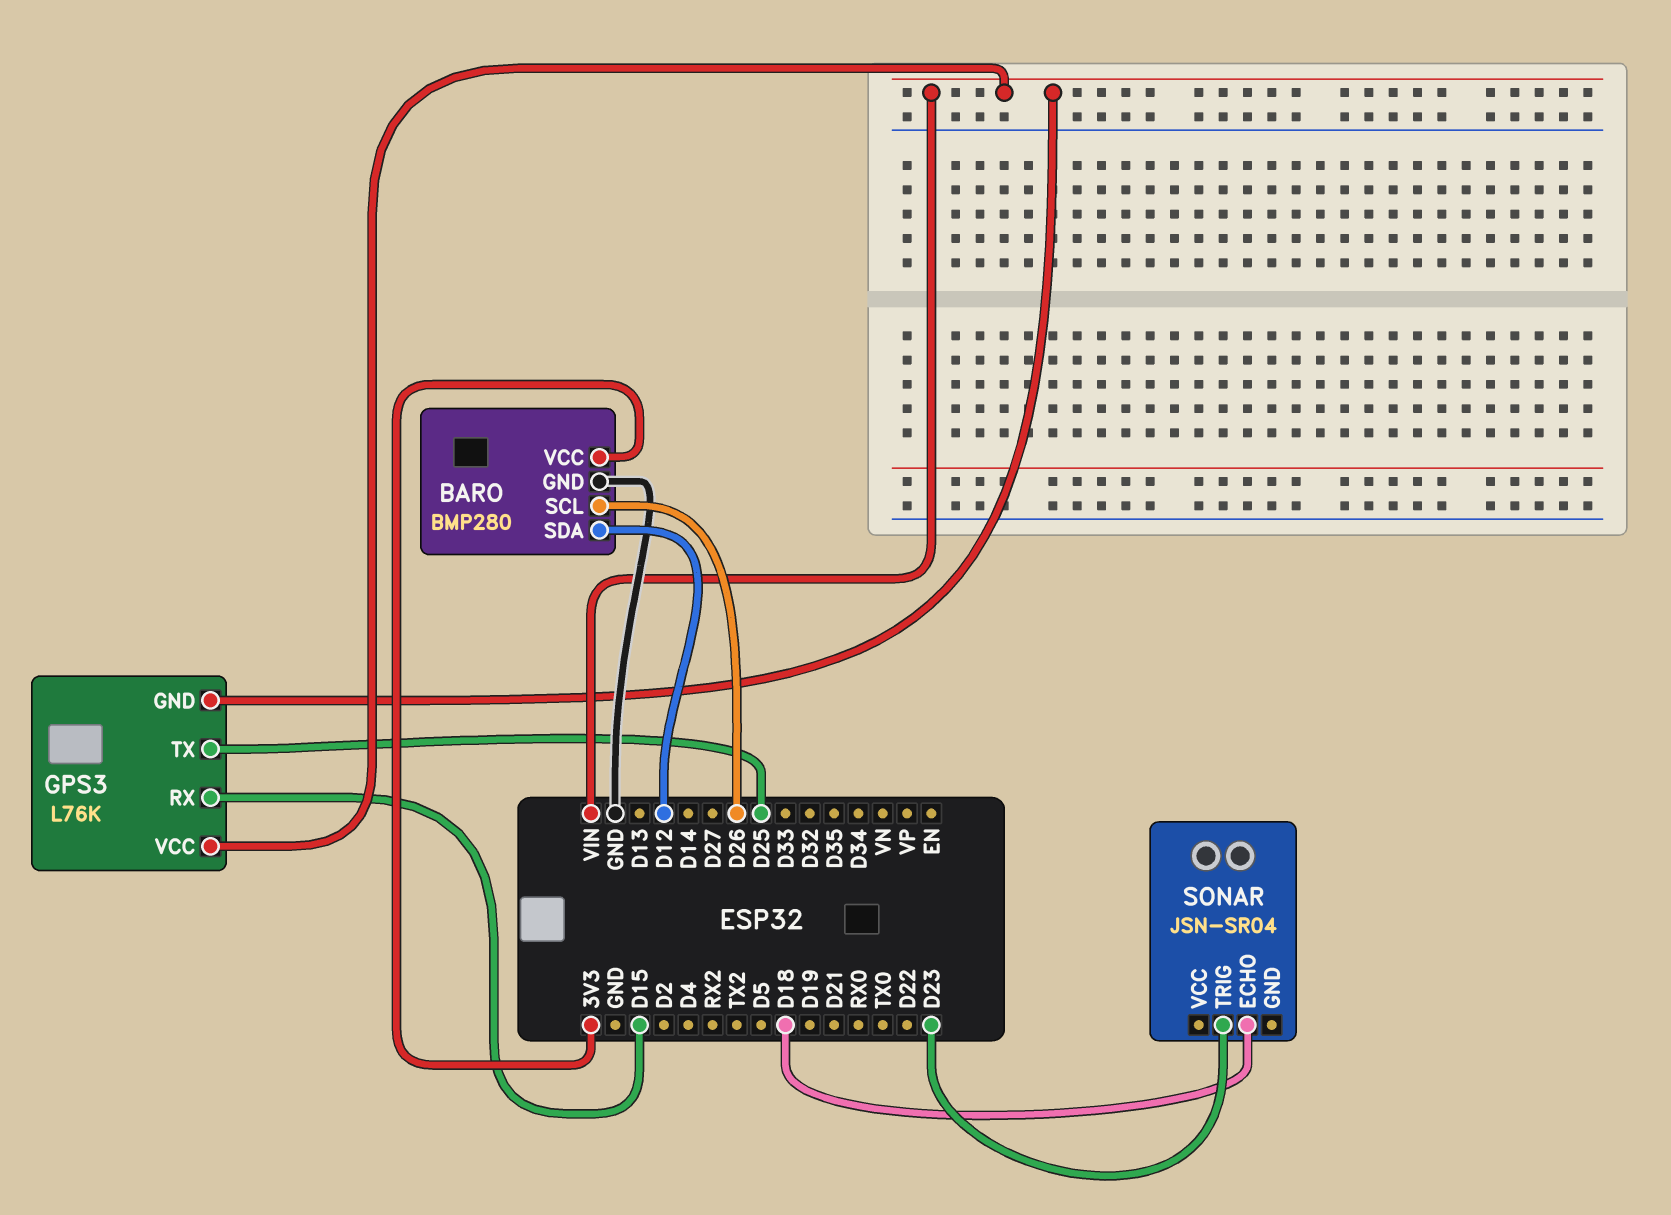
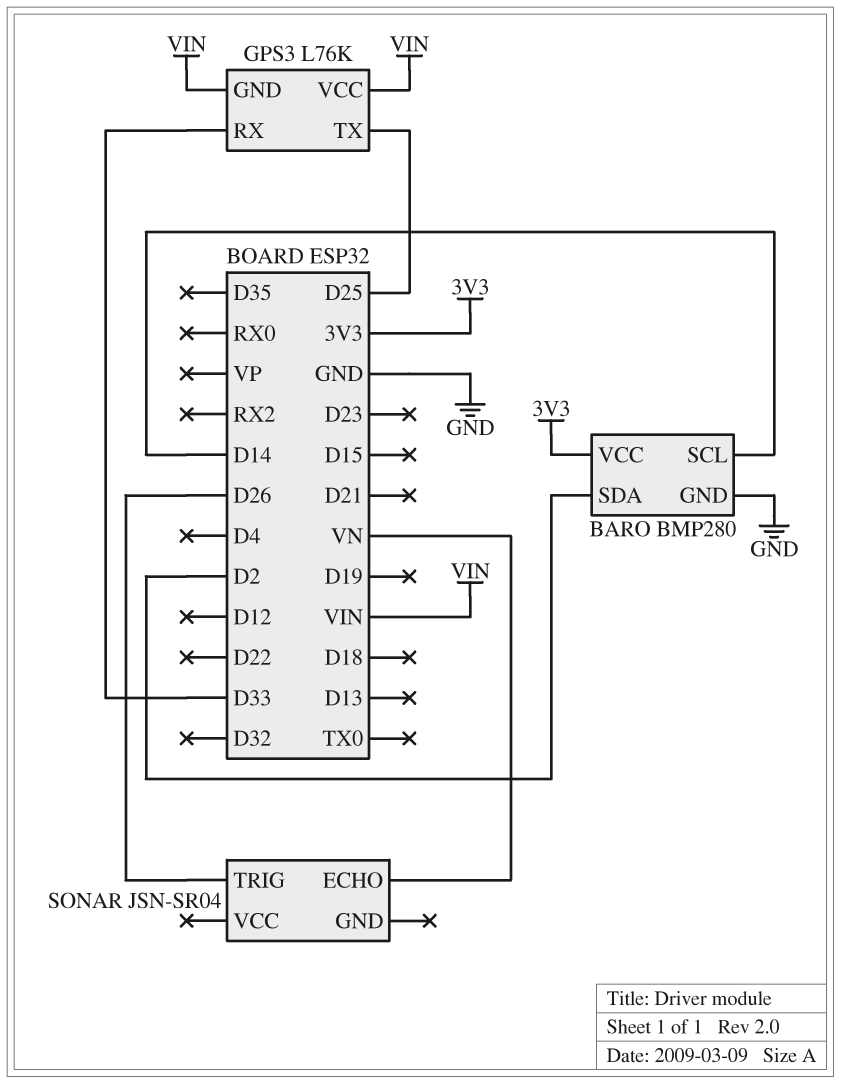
BARO pin SCL: D26 -> D14
BARO pin SDA: D12 -> D2
GPS3 pin RX: D15 -> D33
SONAR pin ECHO: D18 -> VN
SONAR pin TRIG: D23 -> D26

